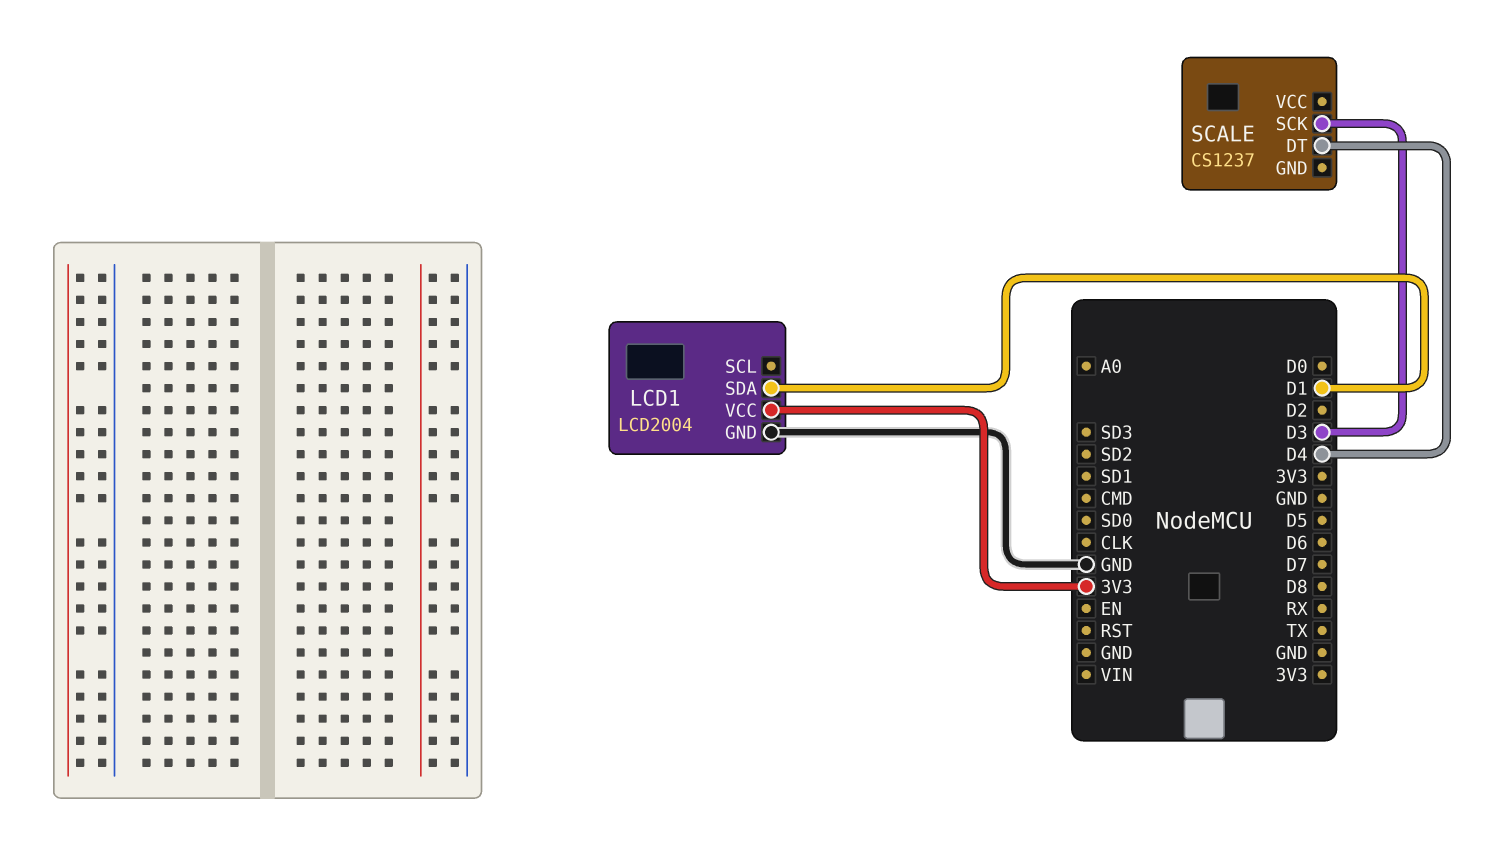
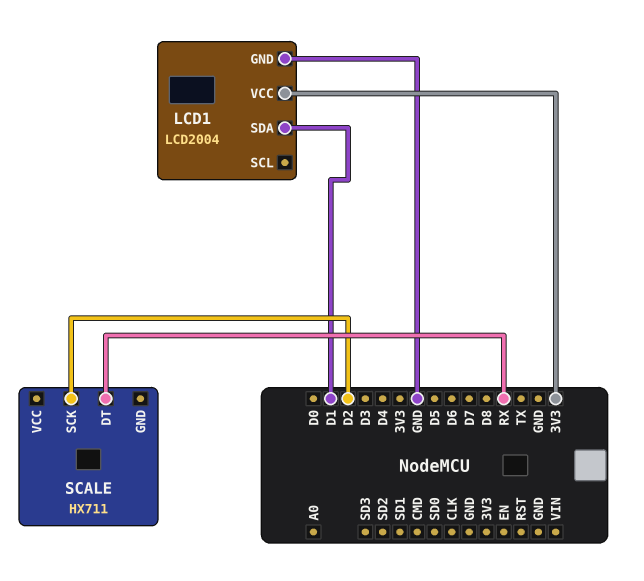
SCALE: CS1237 -> HX711
SCALE pin DT: D4 -> RX
SCALE pin SCK: D3 -> D2

